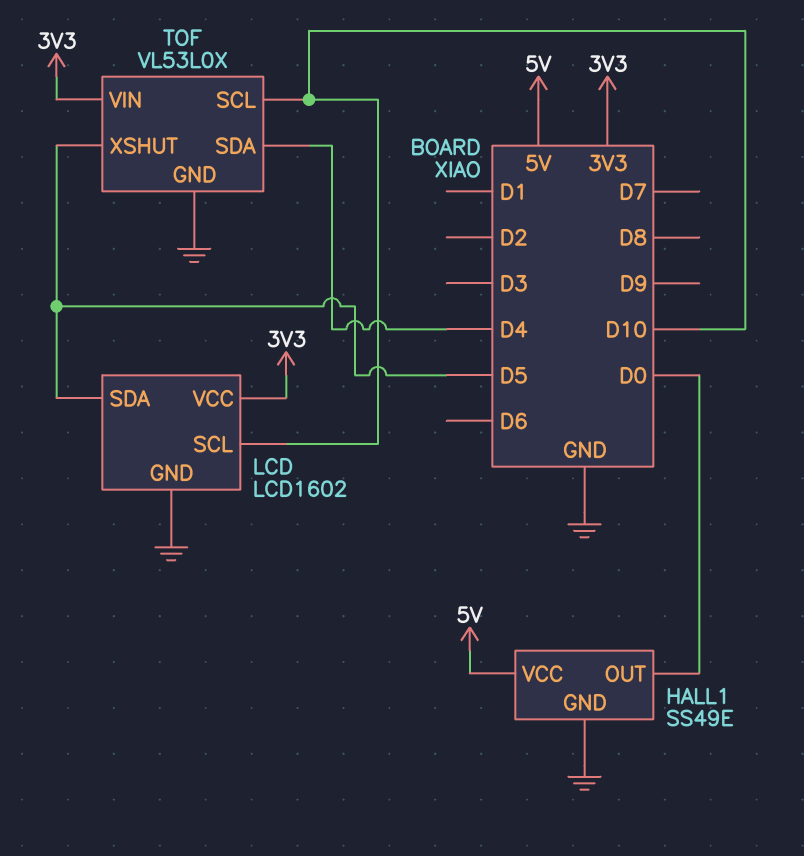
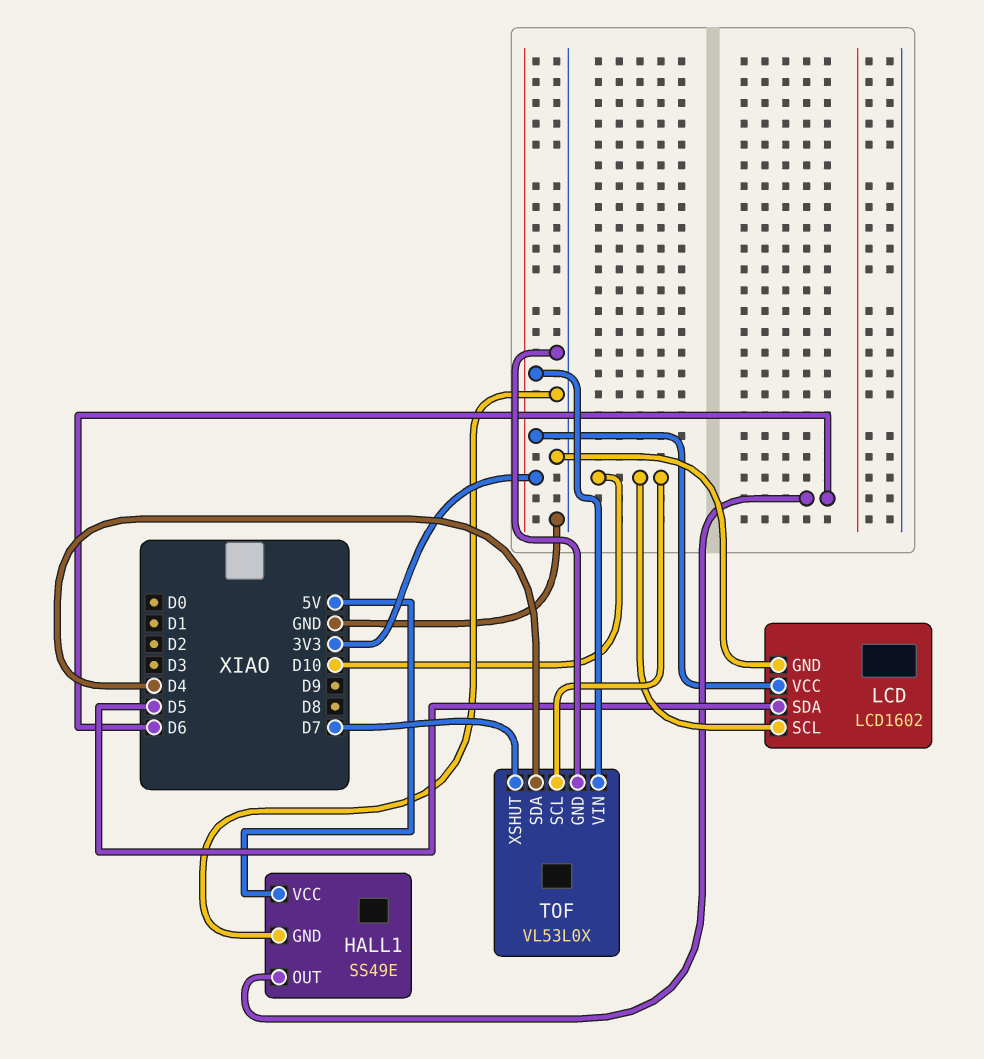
HALL1 pin OUT: D0 -> D6
TOF pin XSHUT: D5 -> D7

